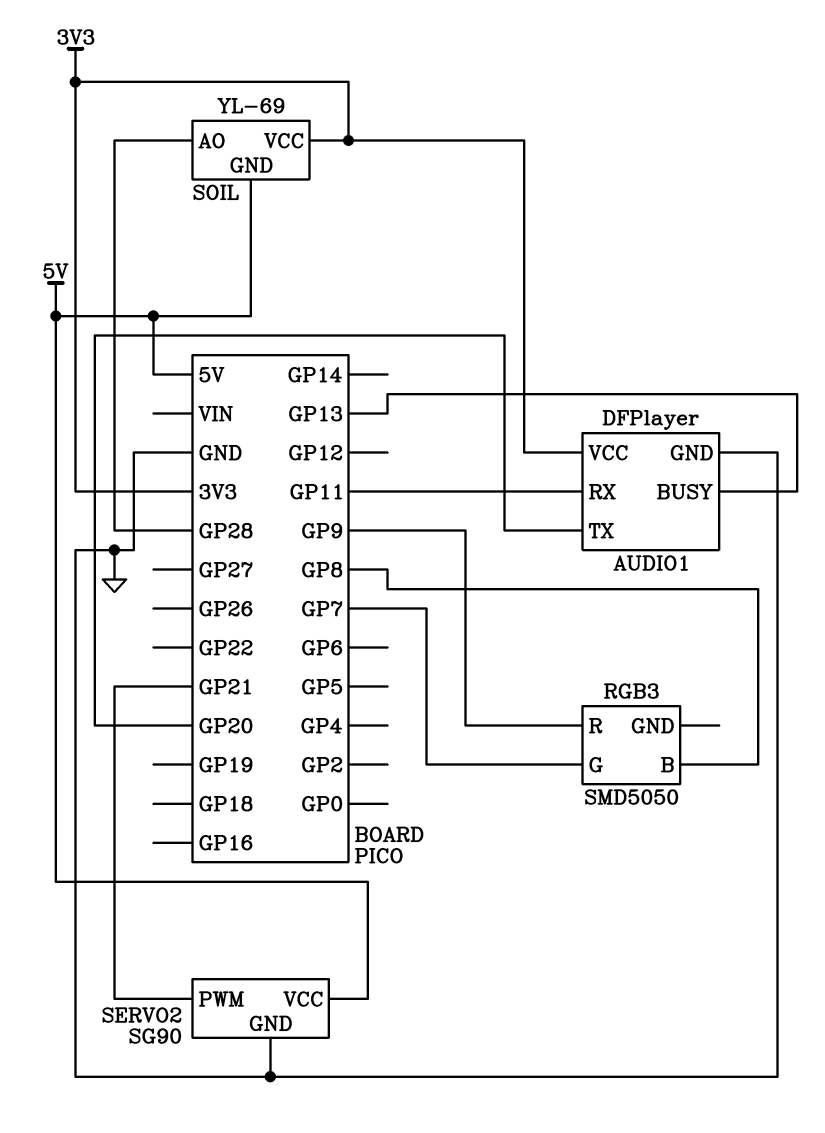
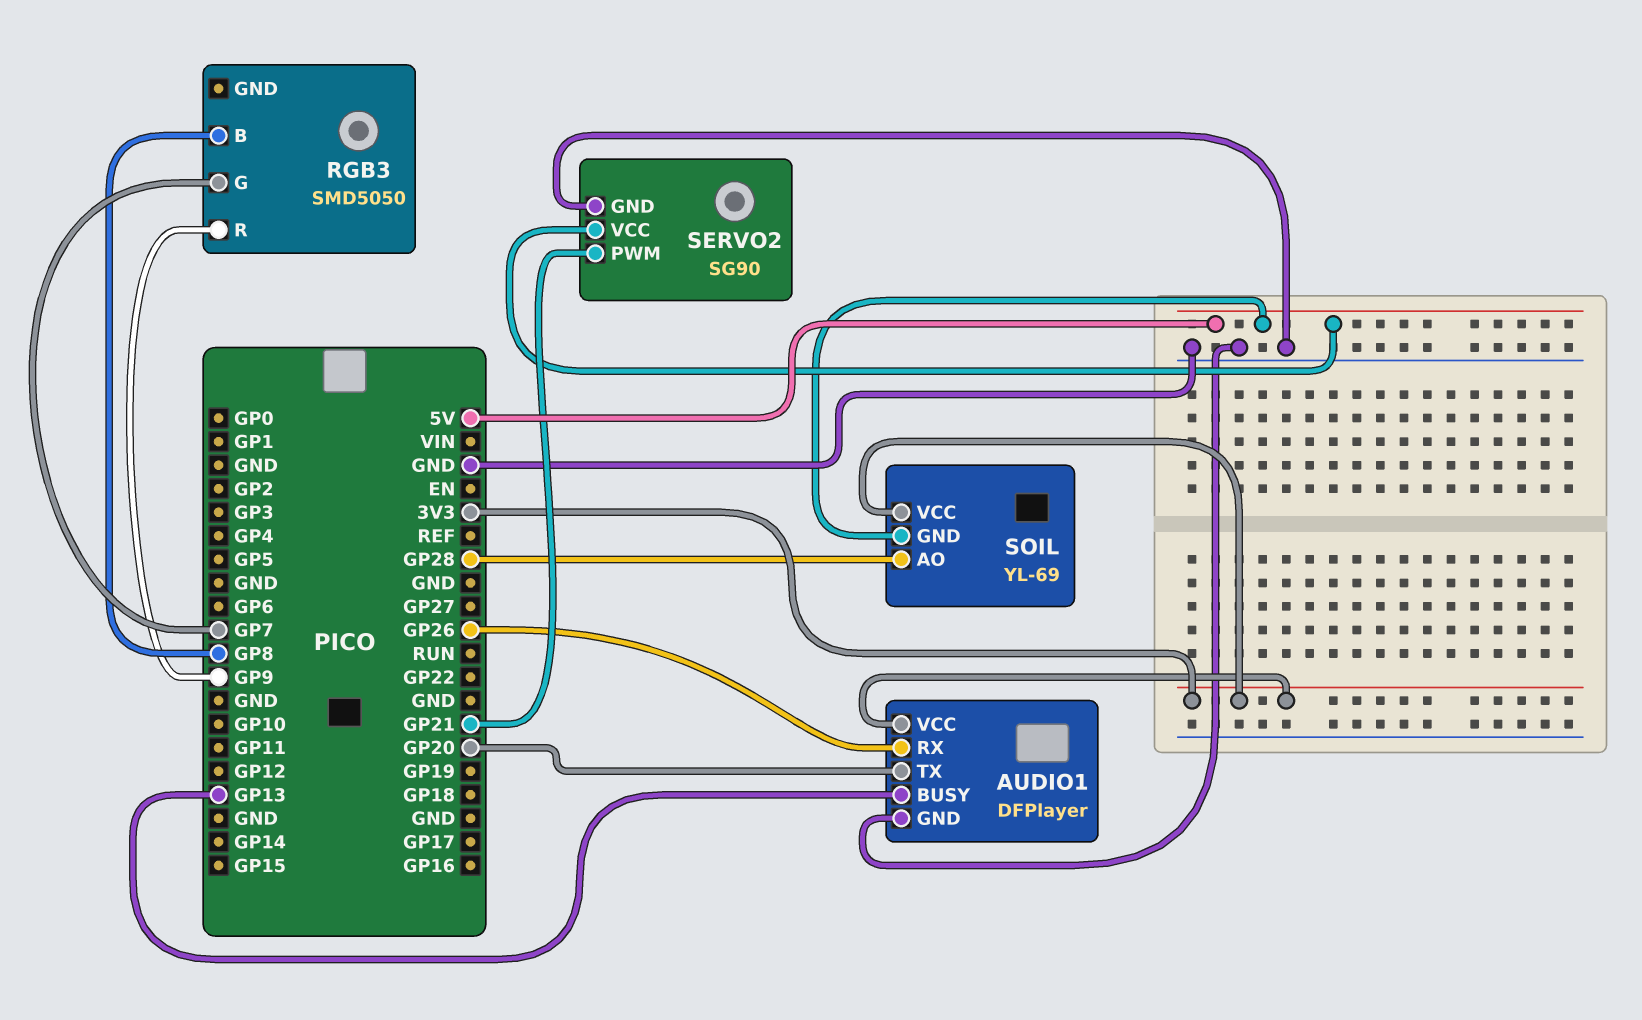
AUDIO1 pin RX: GP11 -> GP26

